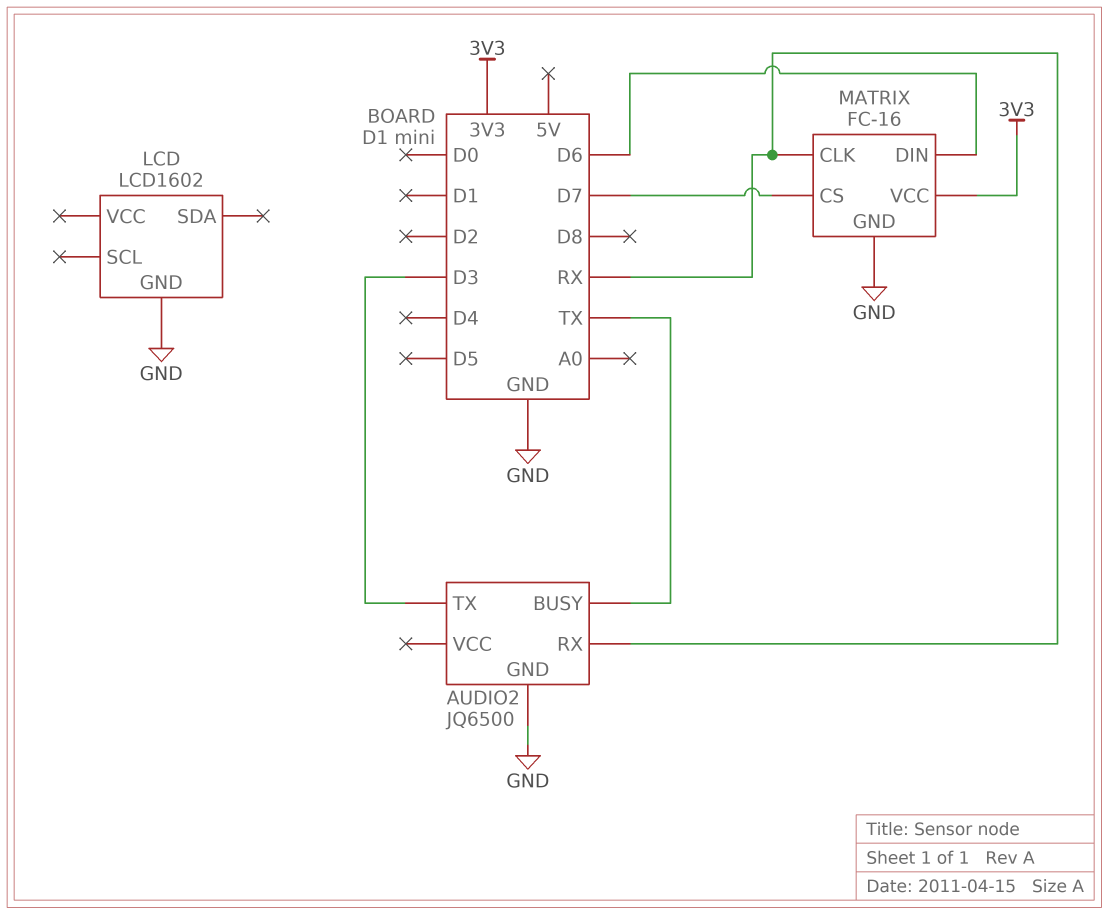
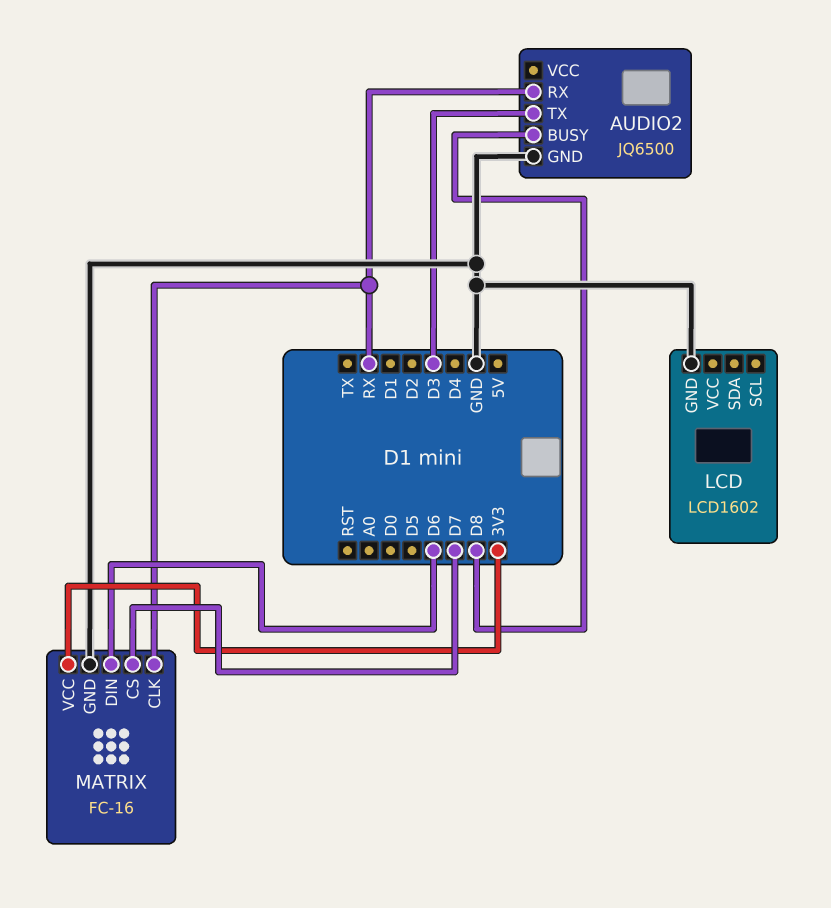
AUDIO2 pin BUSY: TX -> D8

